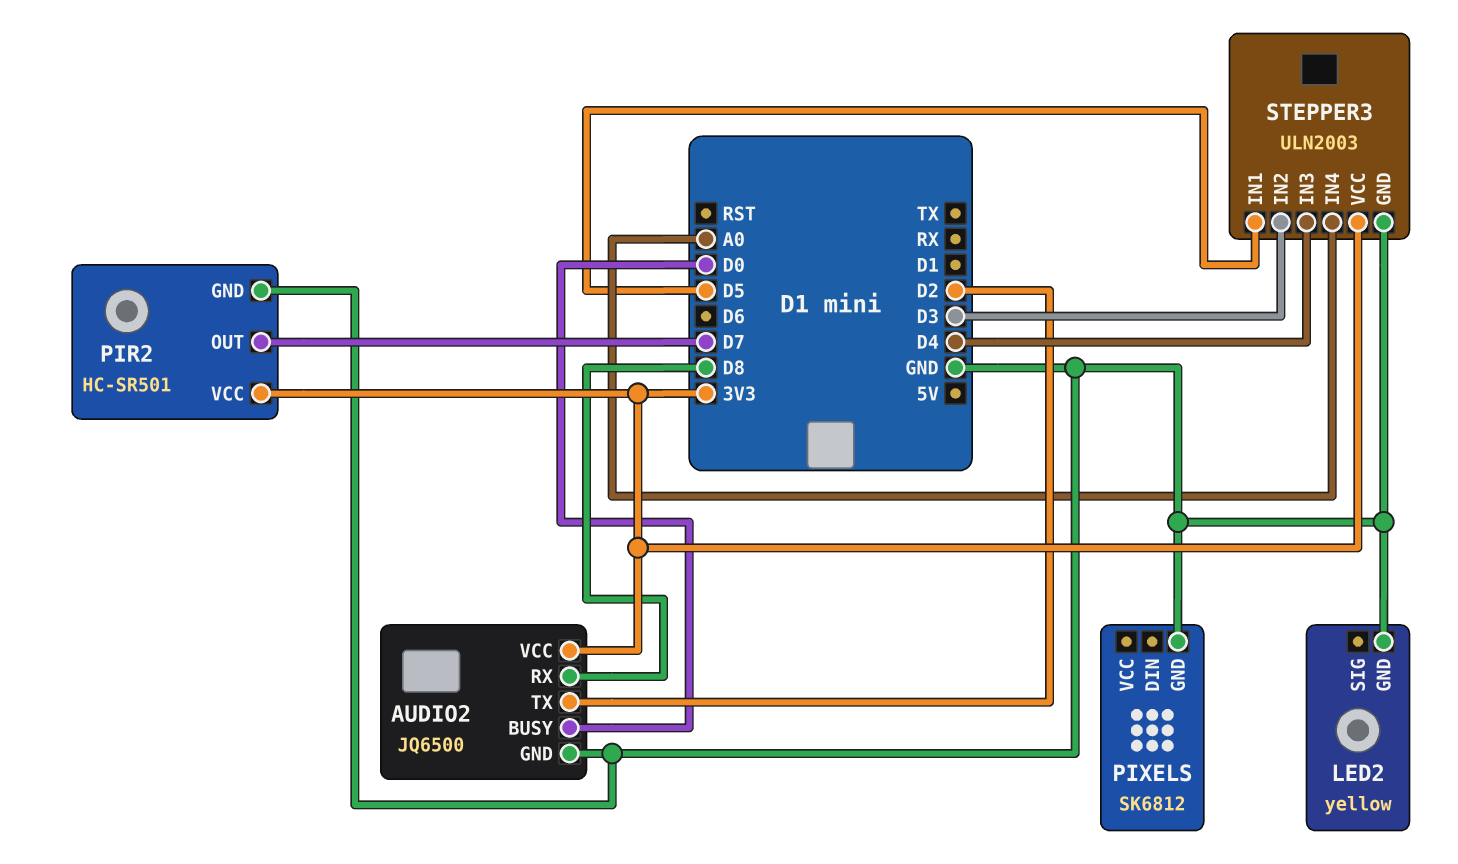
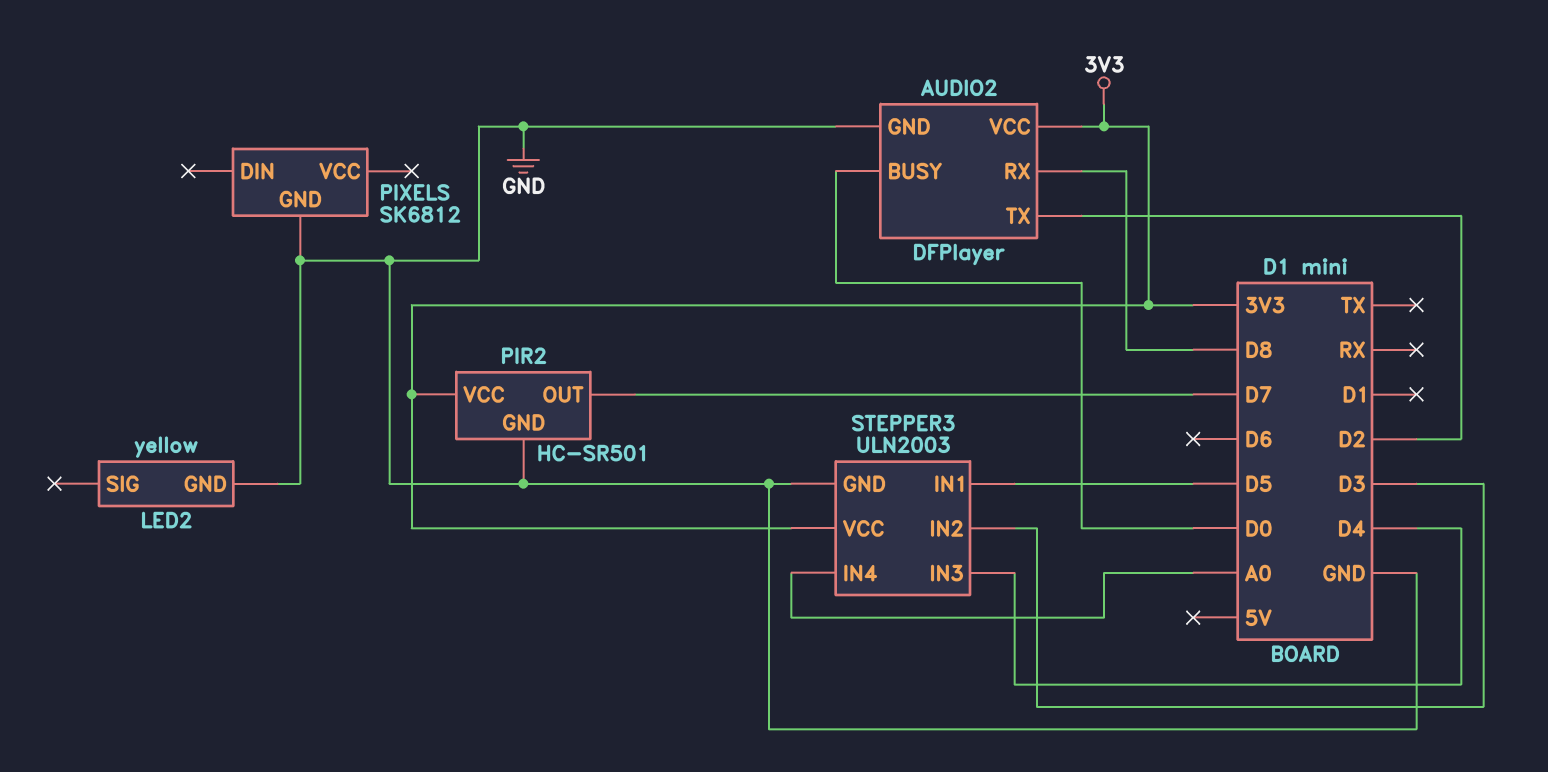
AUDIO2: JQ6500 -> DFPlayer

